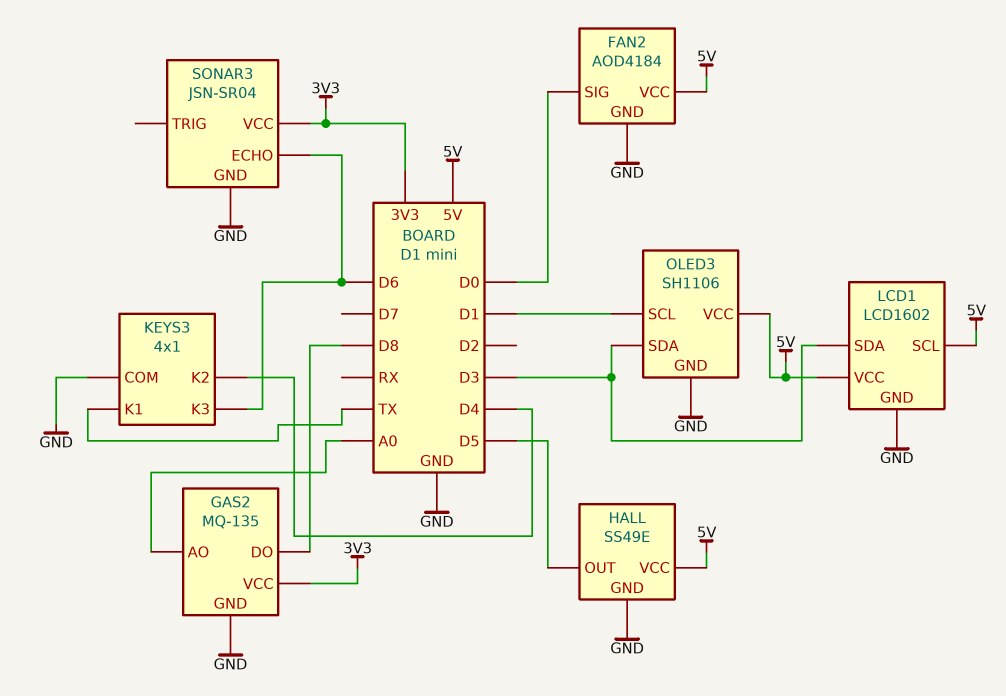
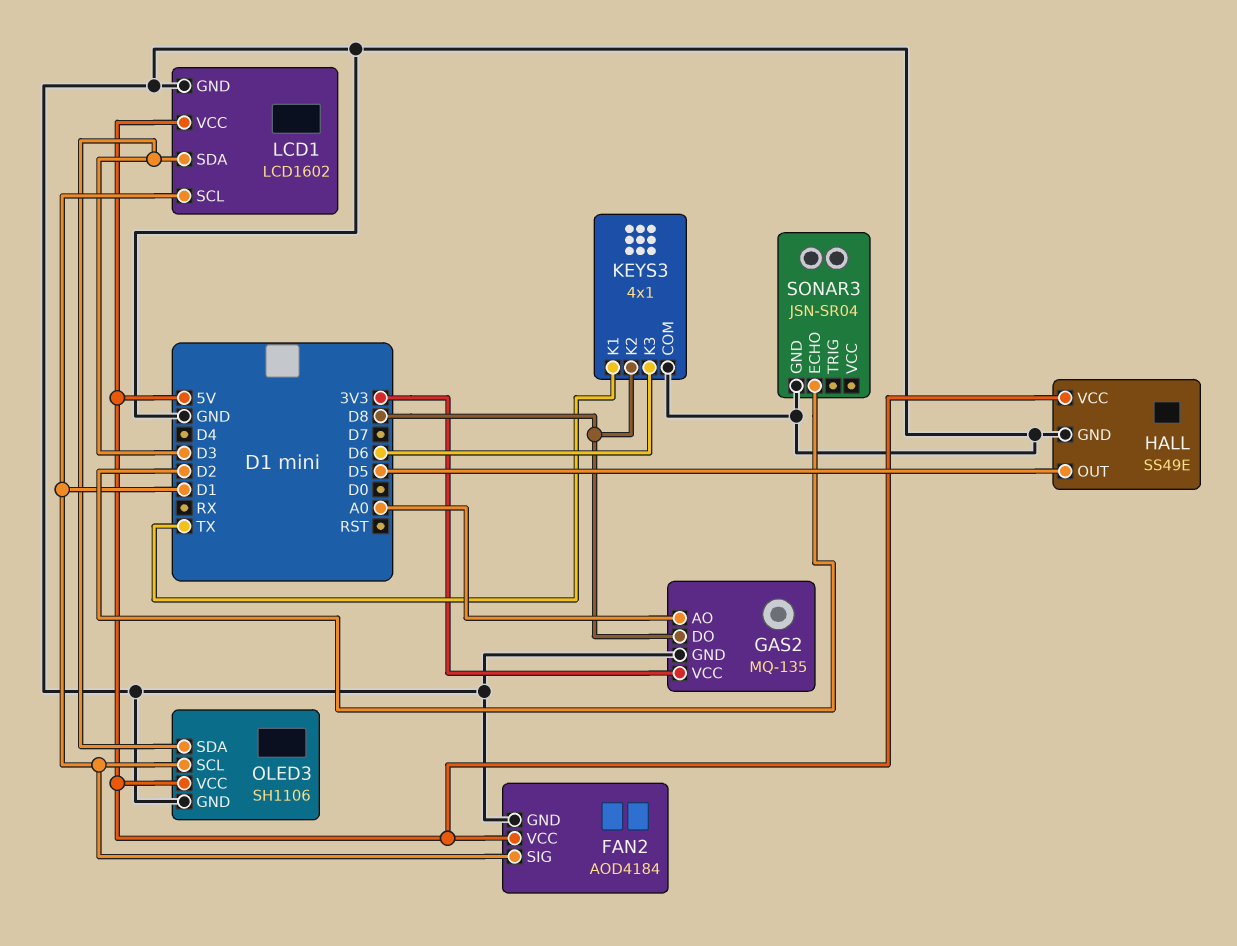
FAN2 pin SIG: D0 -> D1
KEYS3 pin K2: D4 -> D8
LCD1 pin SCL: 5V -> D1
SONAR3 pin ECHO: D6 -> D2
SONAR3 pin VCC: 3V3 -> none

